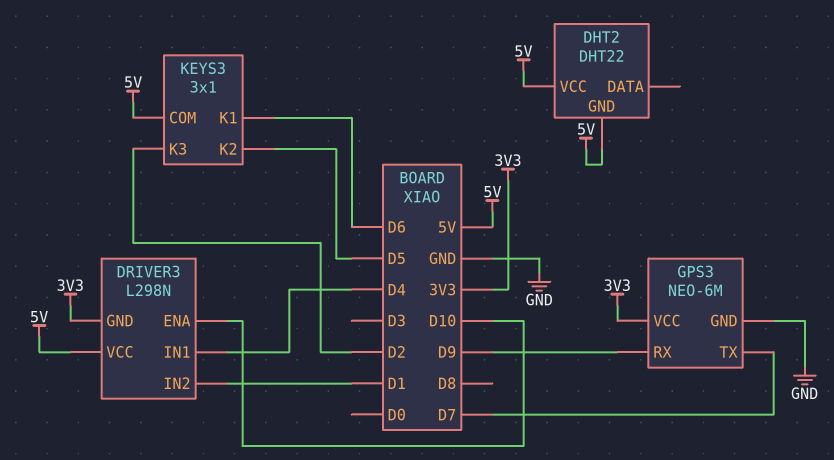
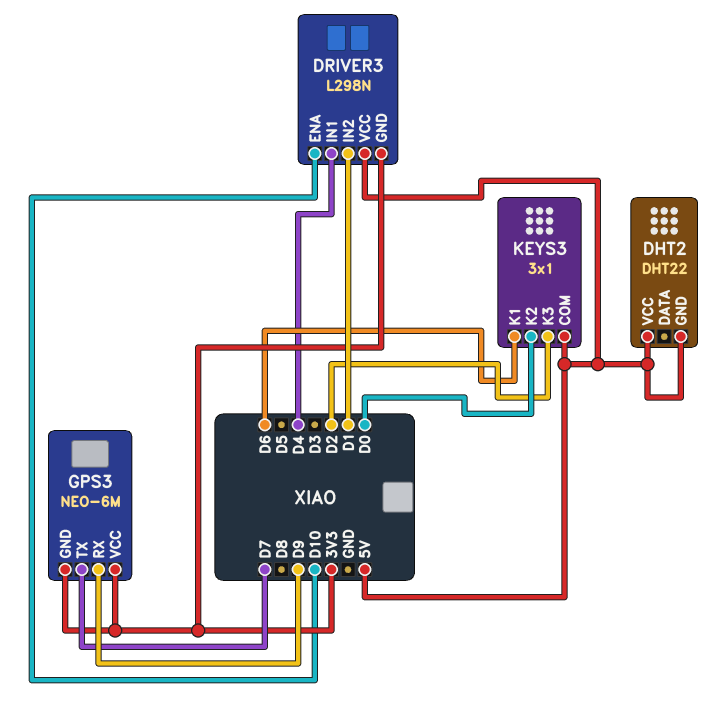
GPS3 pin GND: GND -> 3V3
KEYS3 pin K2: D5 -> D0

